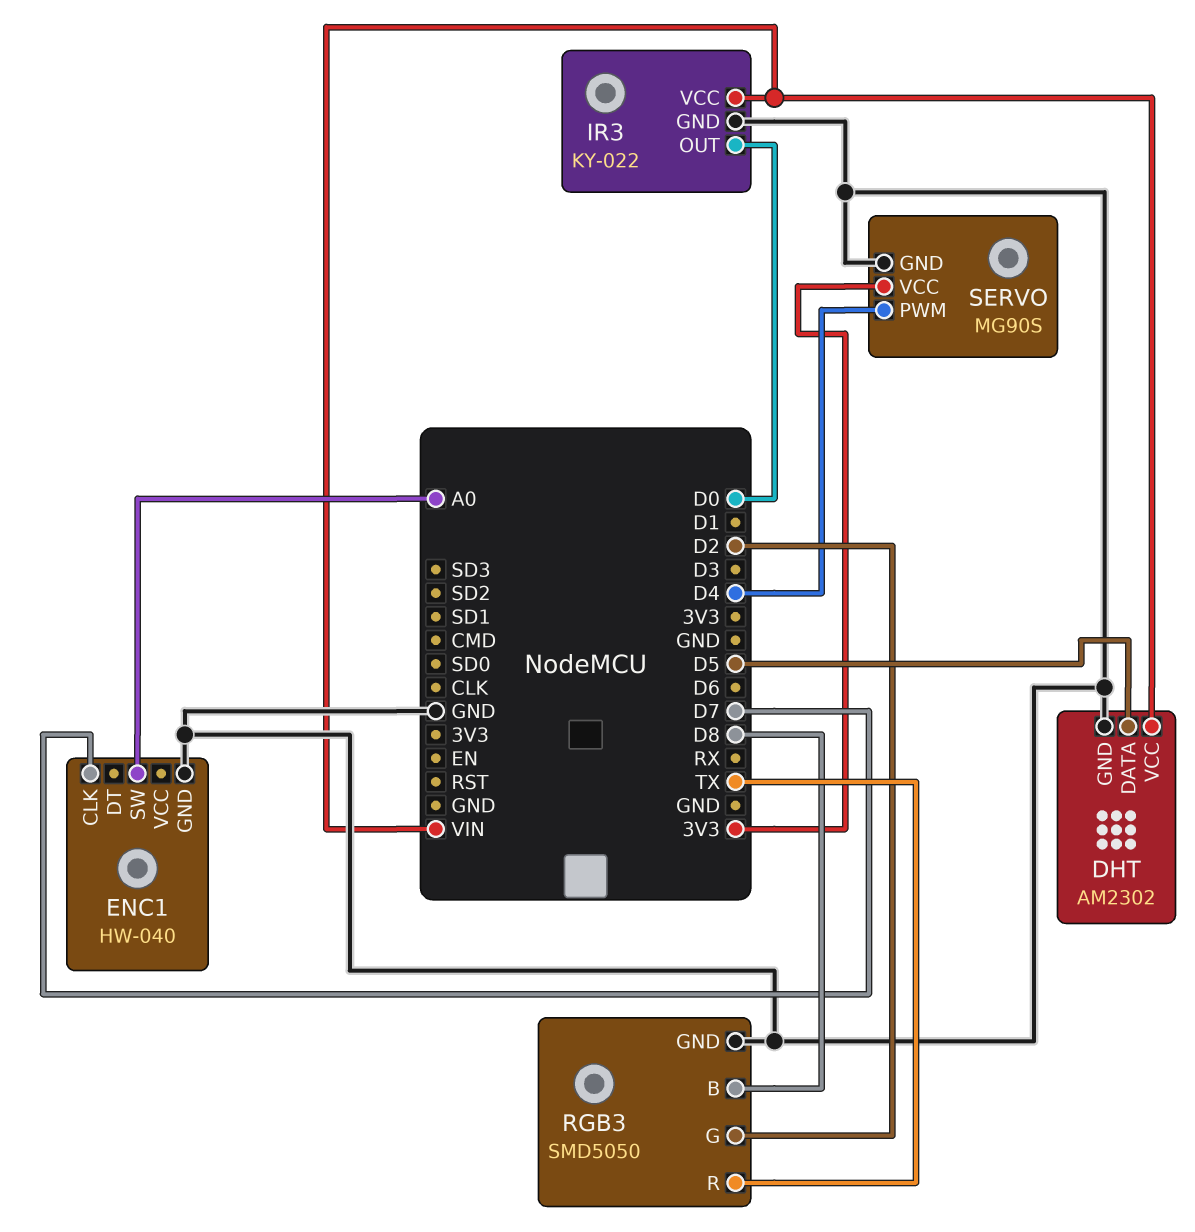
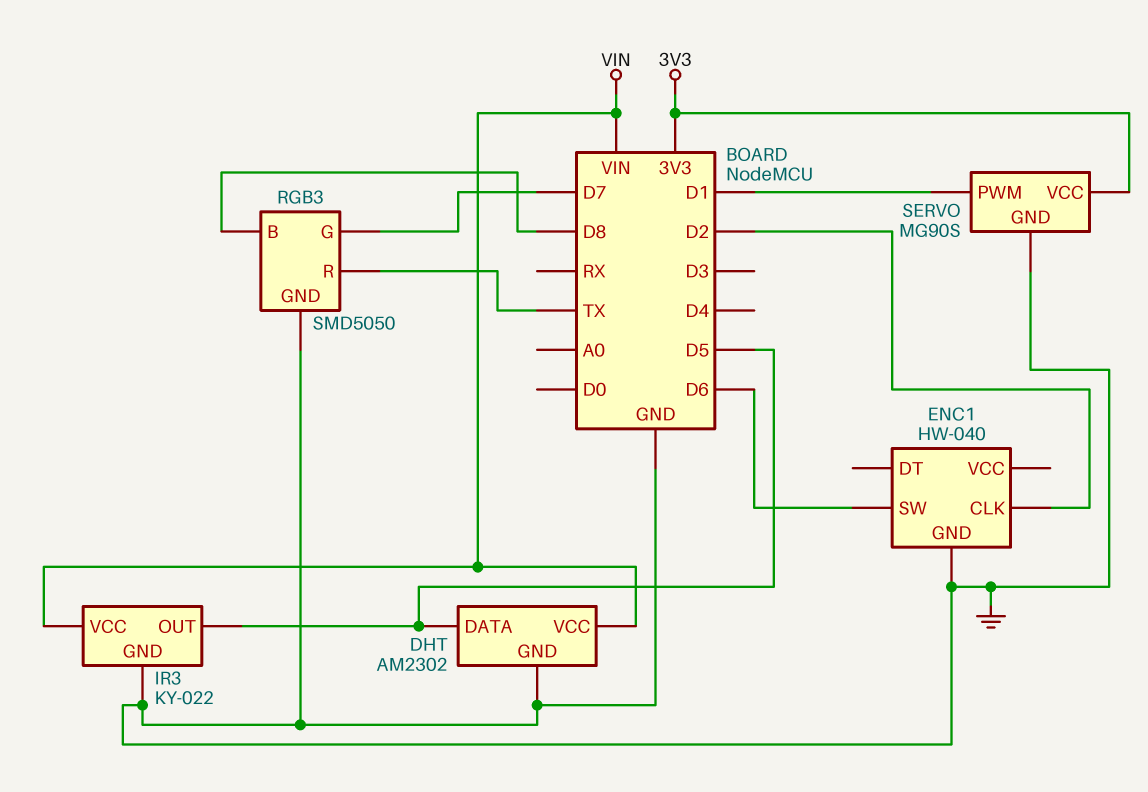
ENC1 pin CLK: D7 -> D2
ENC1 pin SW: A0 -> D6
IR3 pin OUT: D0 -> D5
RGB3 pin G: D2 -> D7
SERVO pin PWM: D4 -> D1

